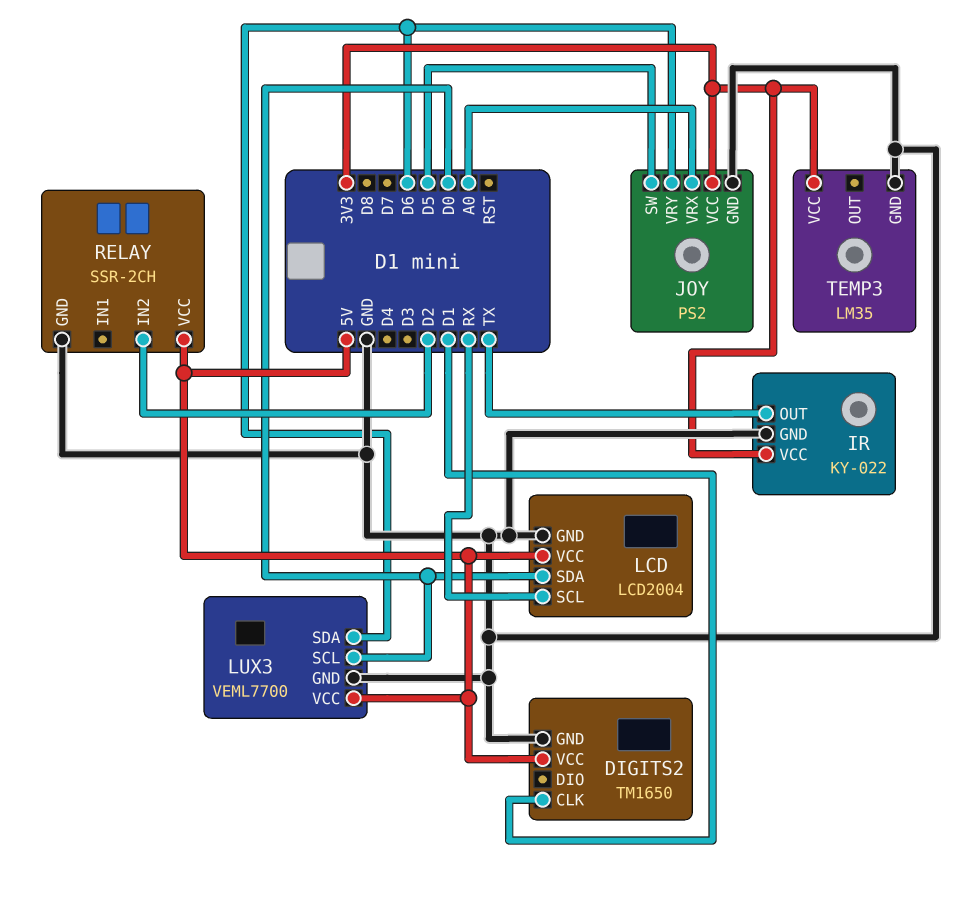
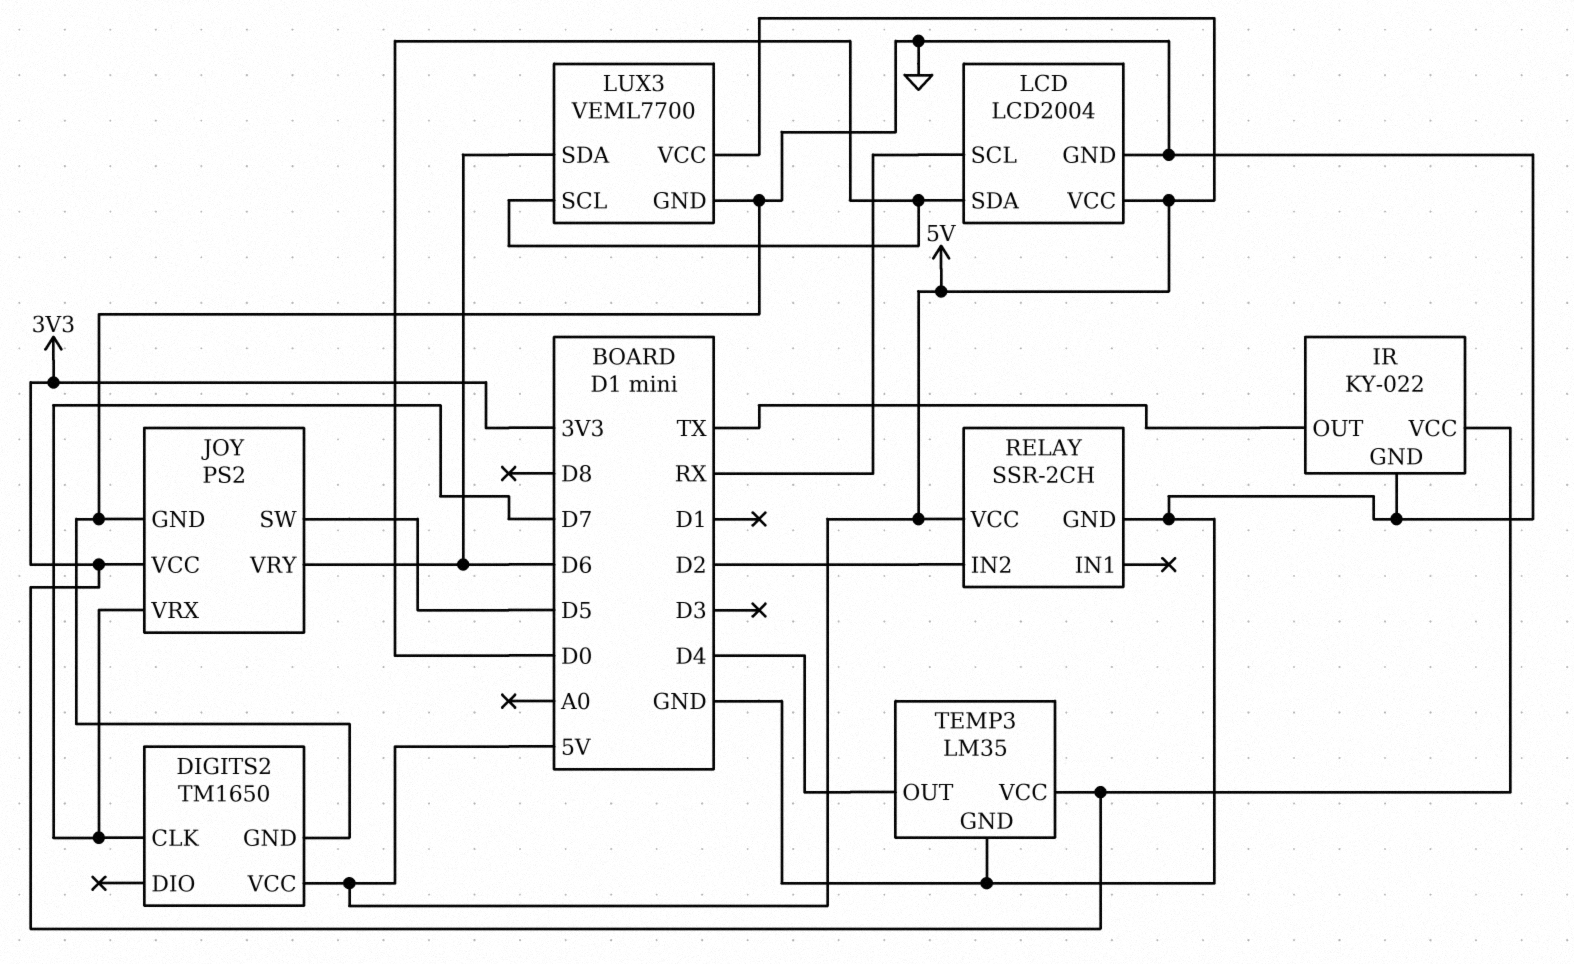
DIGITS2 pin CLK: D1 -> D7
JOY pin VRX: A0 -> D7
TEMP3 pin OUT: none -> D4

